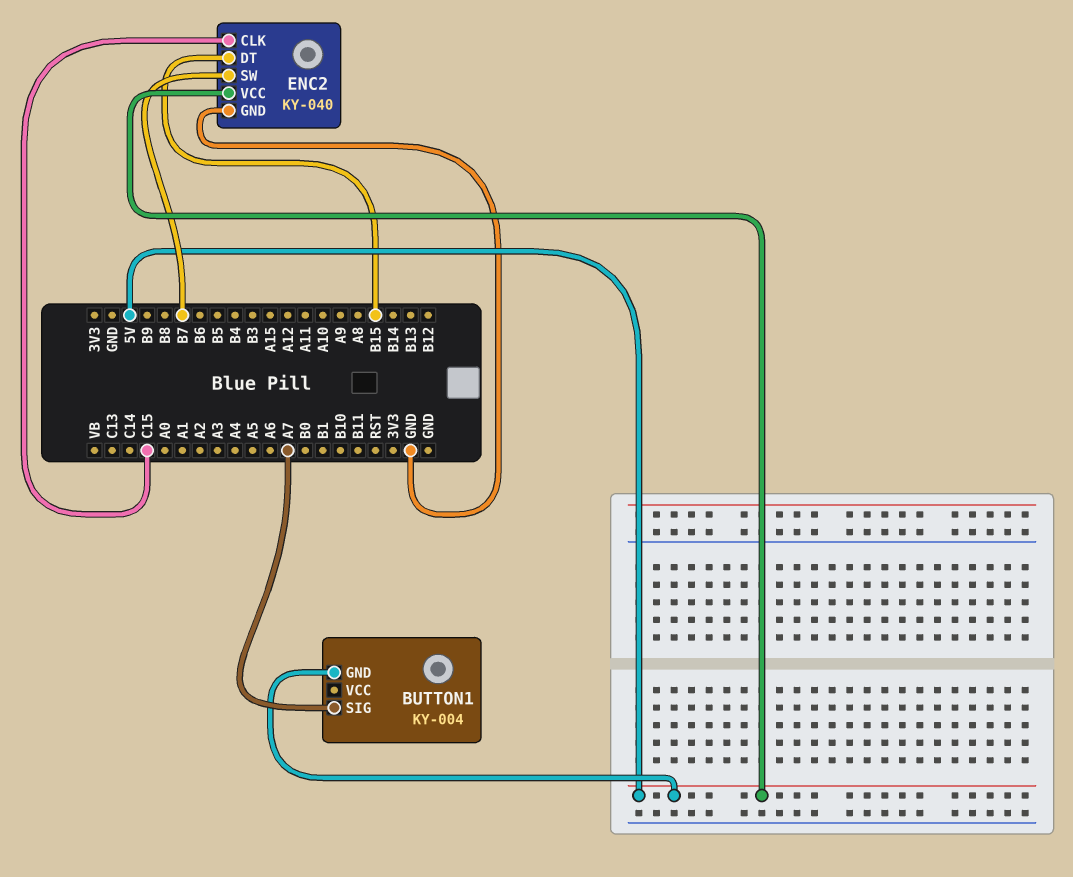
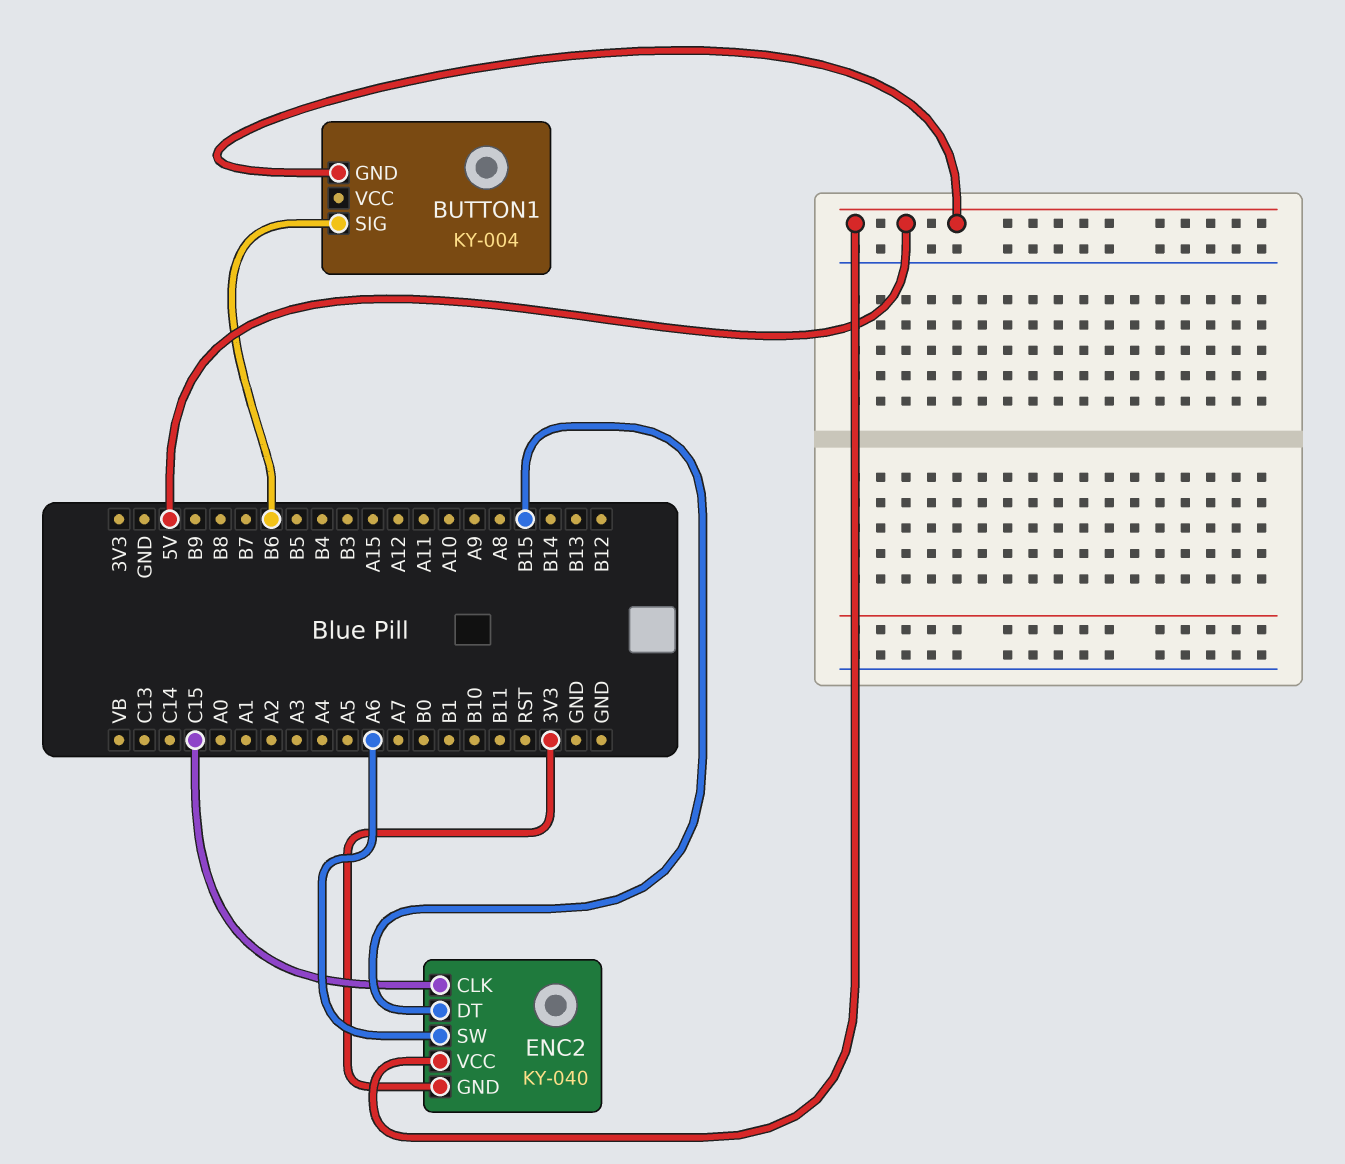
BUTTON1 pin SIG: A7 -> B6
ENC2 pin GND: GND -> 3V3
ENC2 pin SW: B7 -> A6

